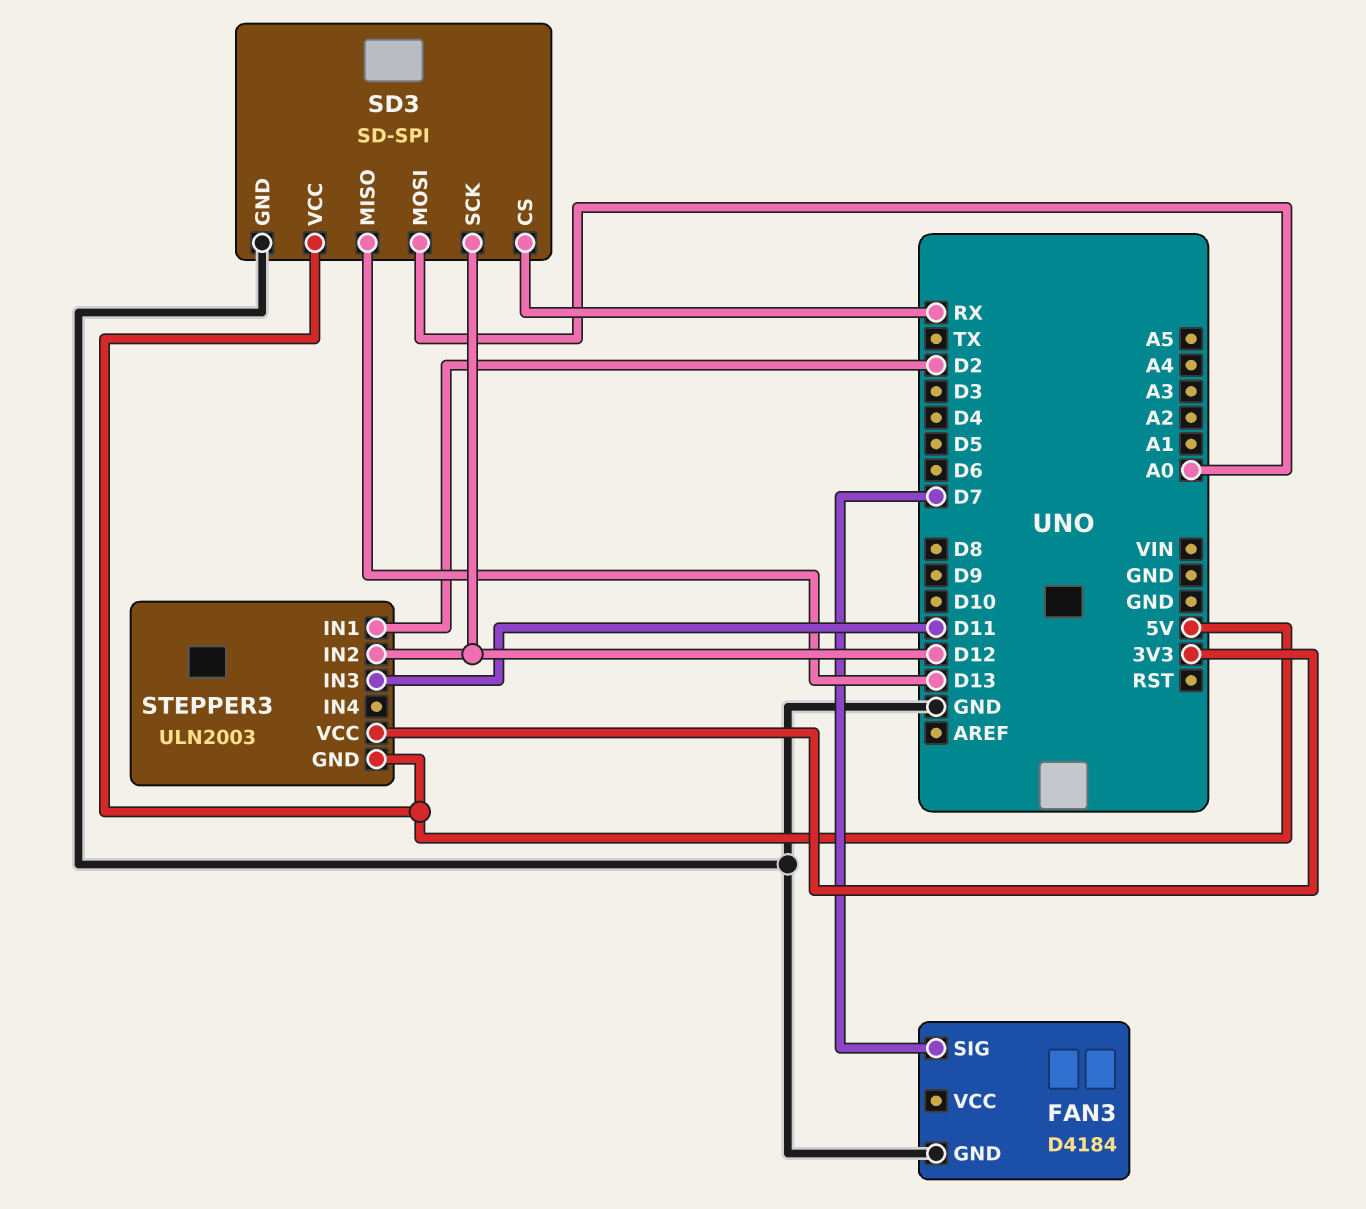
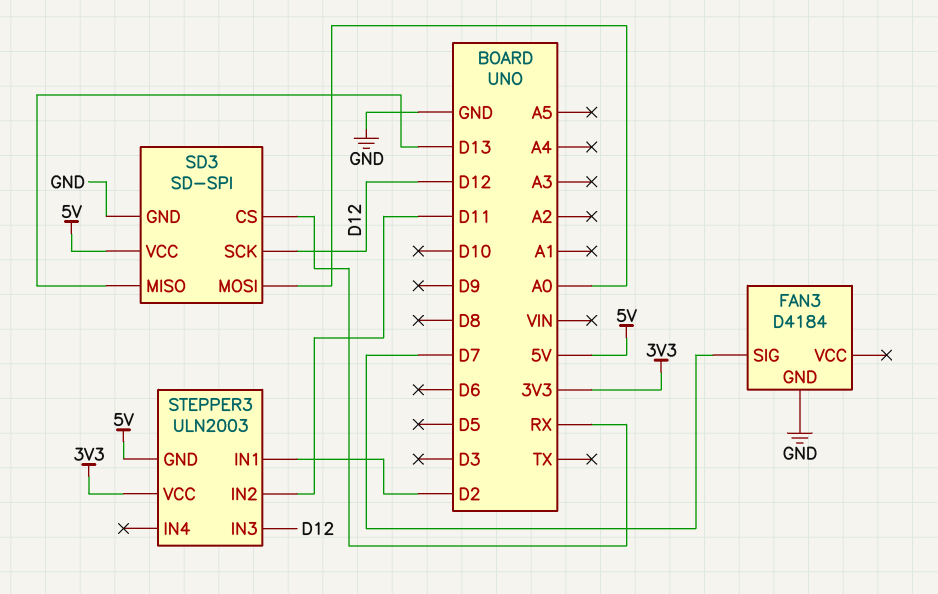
STEPPER3 pin IN2: D12 -> D11
STEPPER3 pin IN3: D11 -> D12

